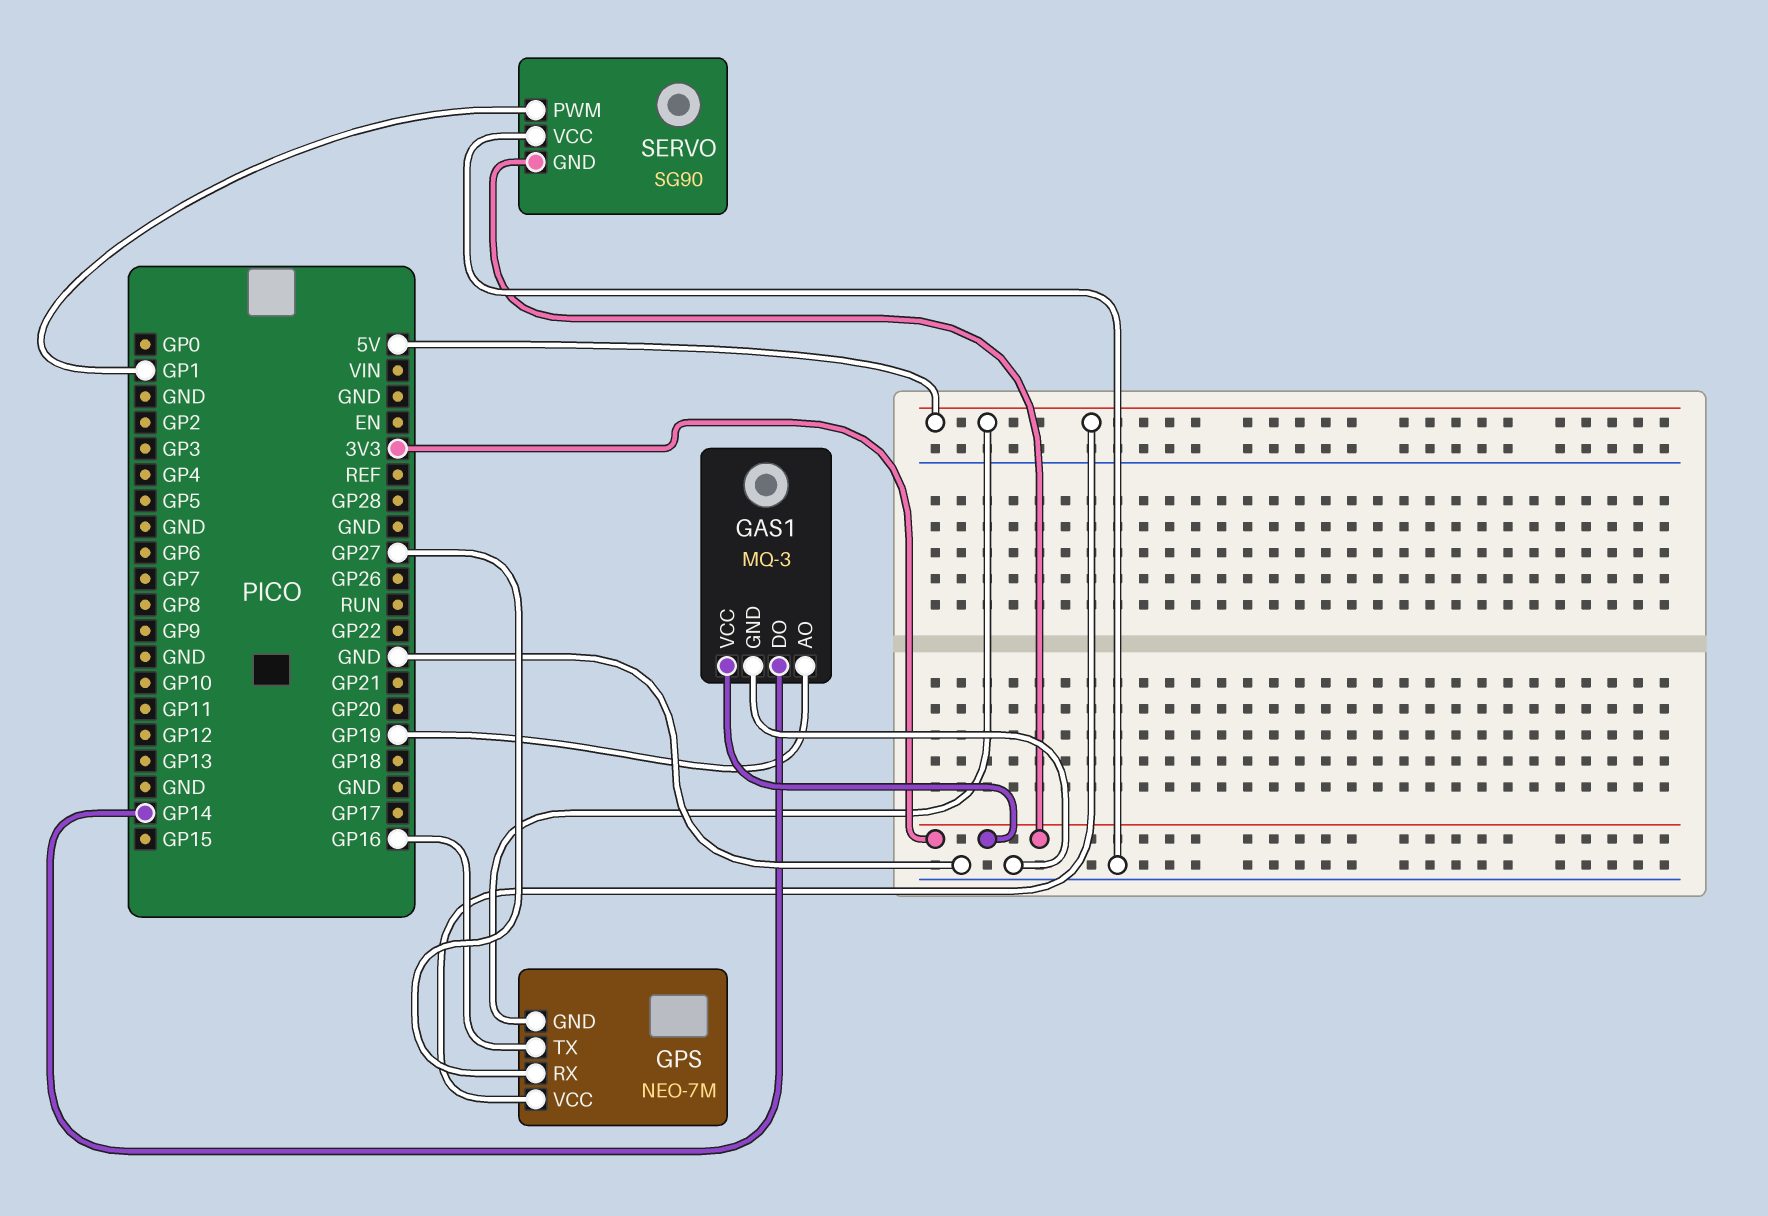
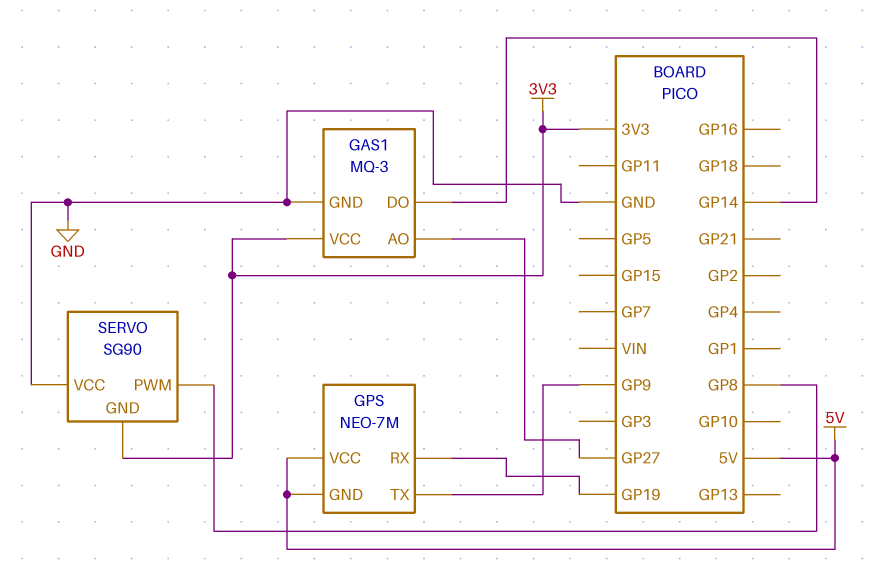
GAS1 pin AO: GP19 -> GP27
GPS pin RX: GP27 -> GP19
GPS pin TX: GP16 -> GP9
SERVO pin PWM: GP1 -> GP8

